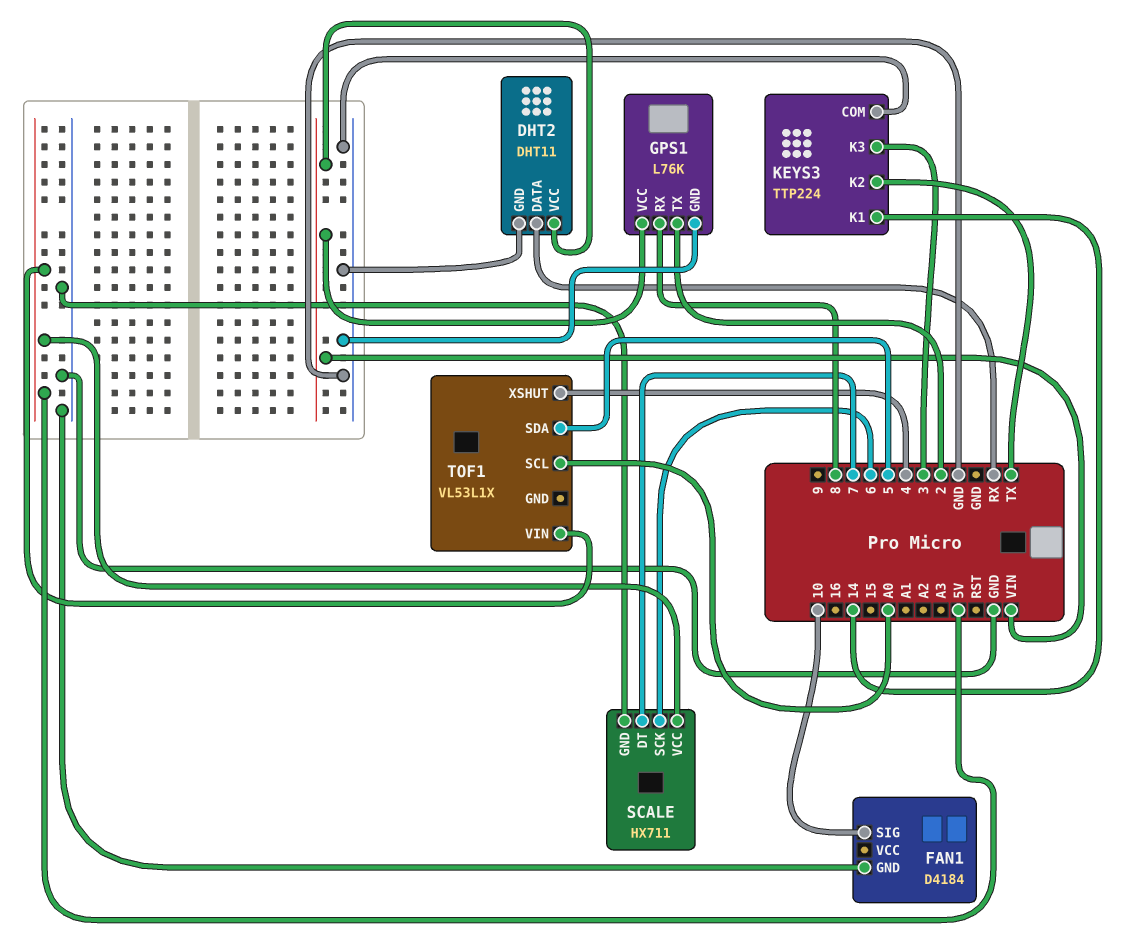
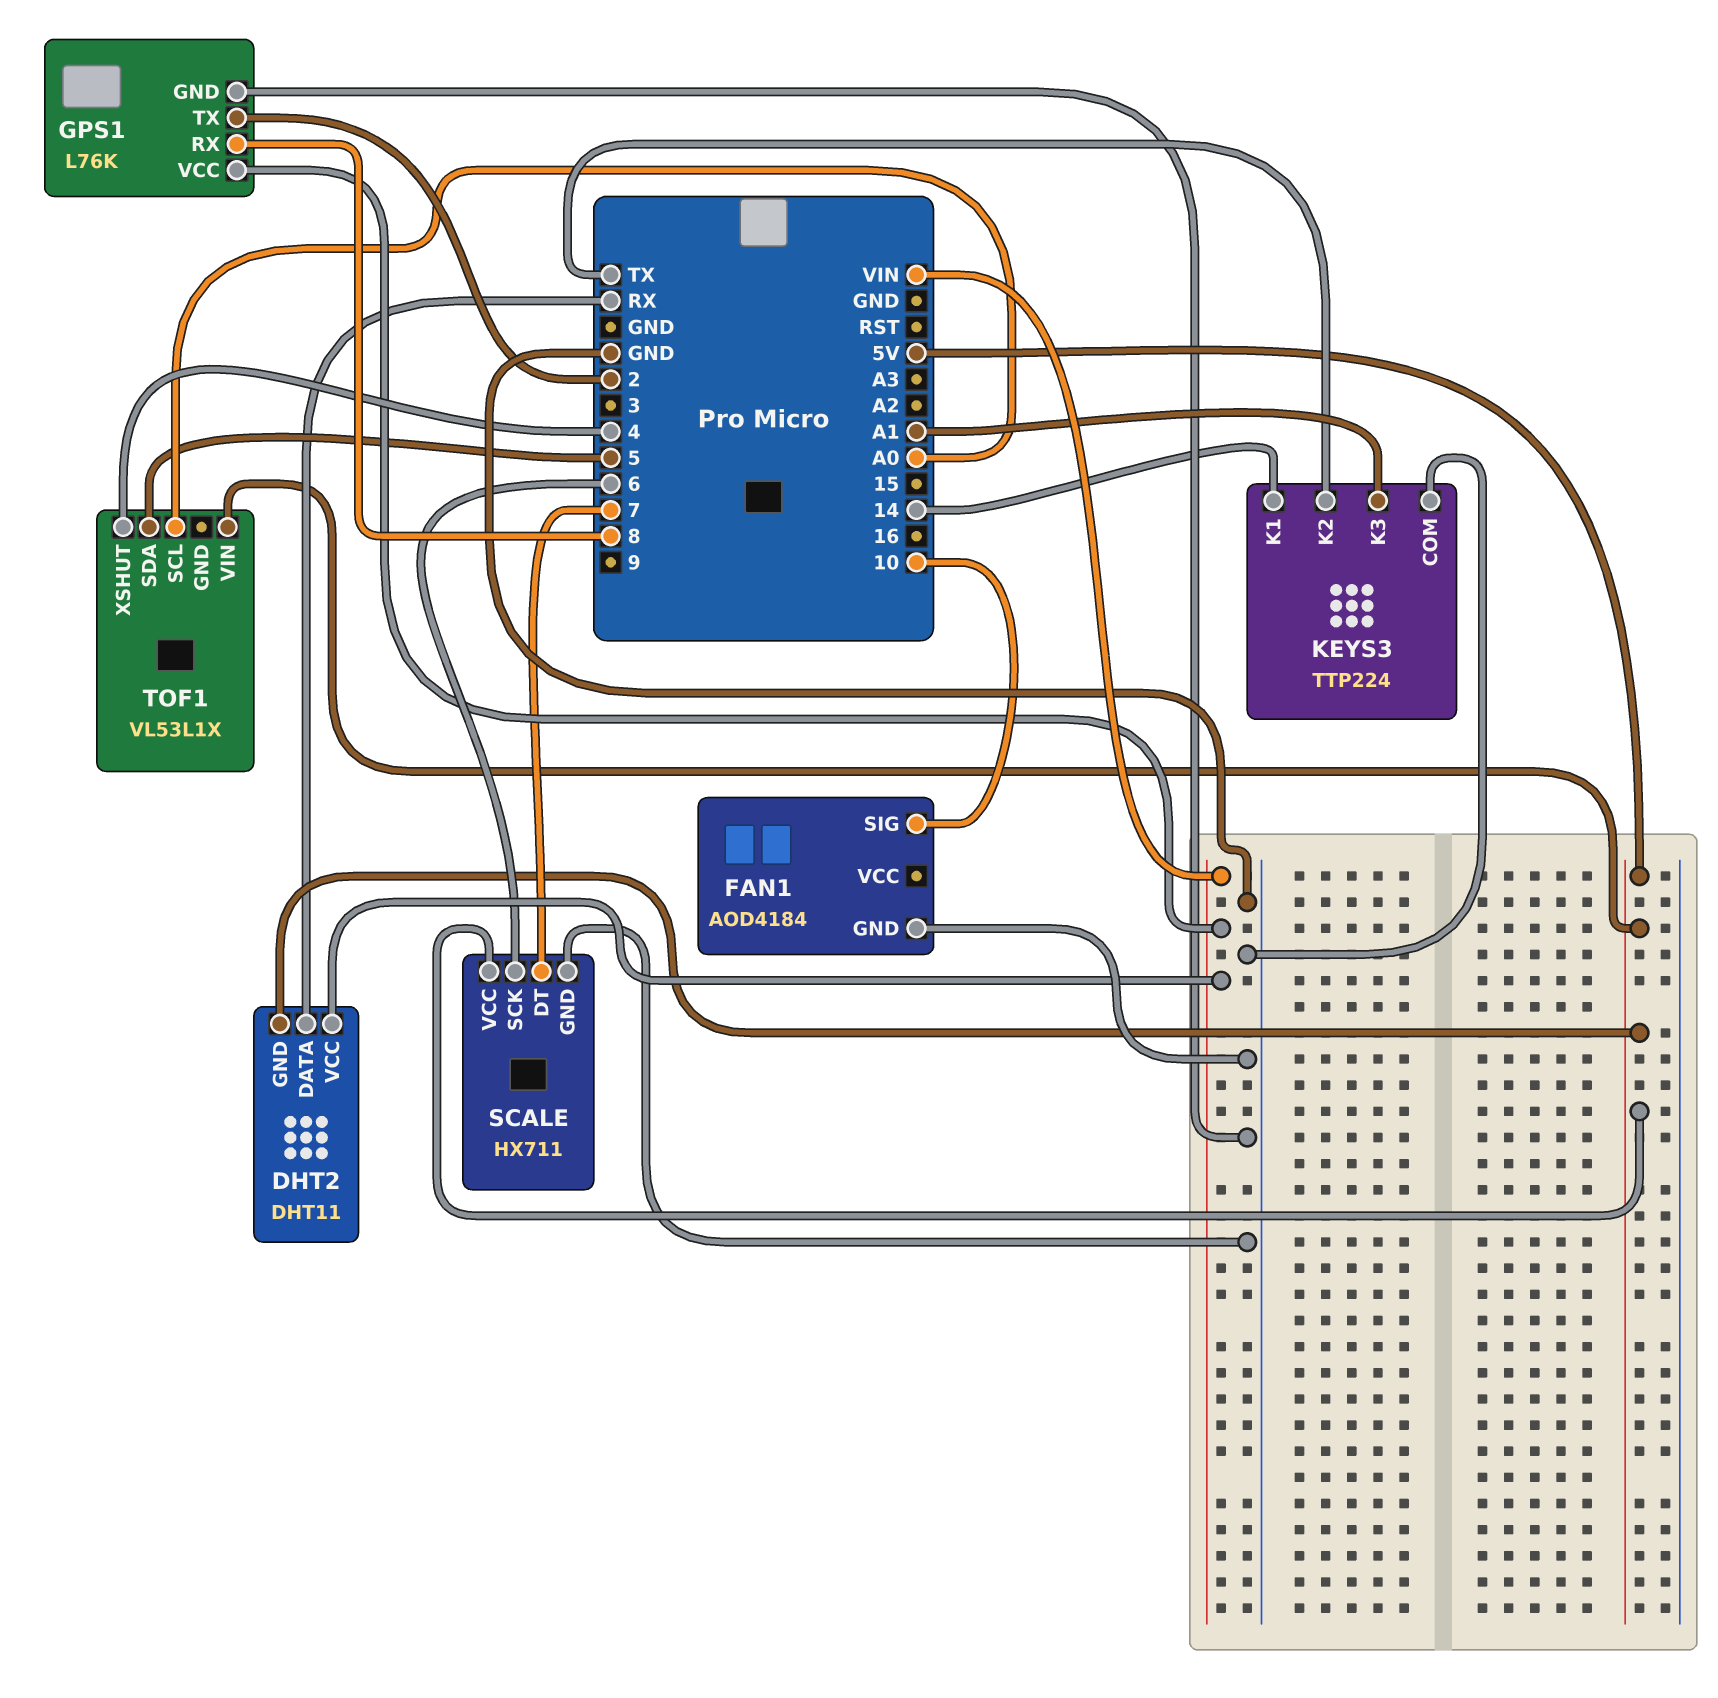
DHT2 pin GND: GND -> 5V
FAN1: D4184 -> AOD4184
KEYS3 pin K3: 3 -> A1

